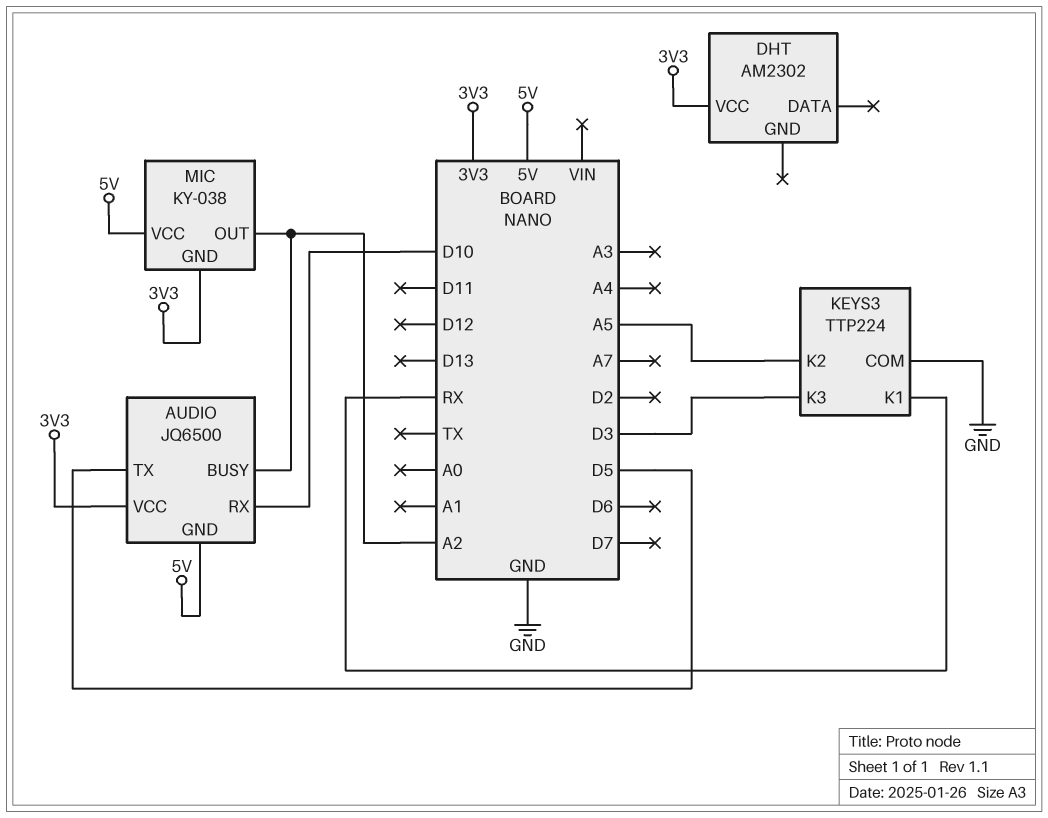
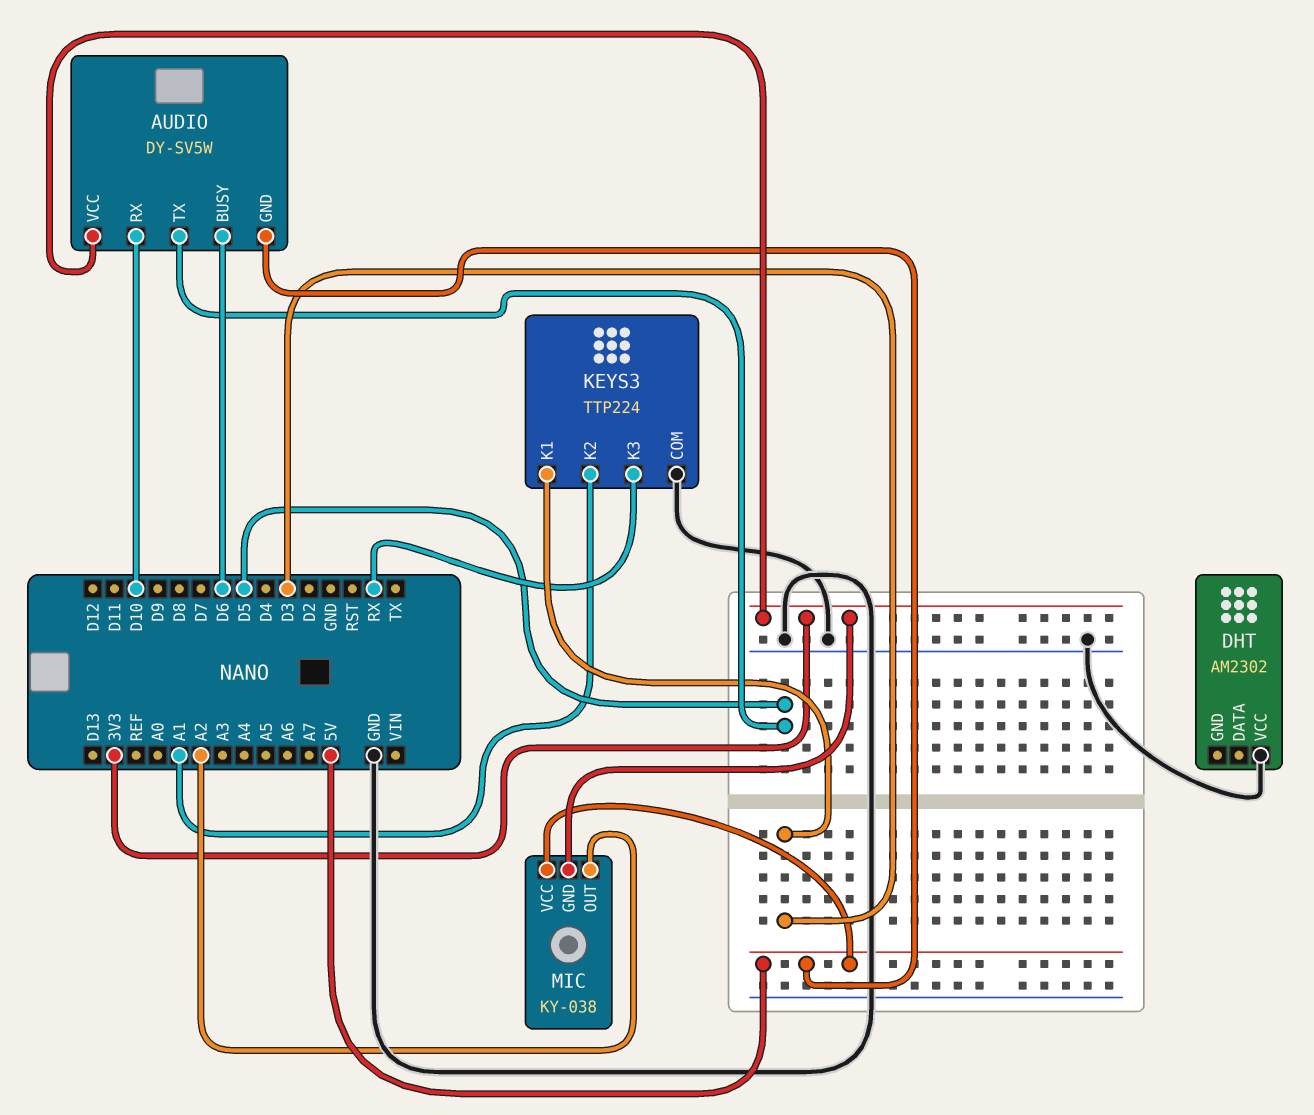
AUDIO: JQ6500 -> DY-SV5W
AUDIO pin BUSY: A2 -> D6
DHT pin VCC: 3V3 -> GND
KEYS3 pin K1: RX -> D3
KEYS3 pin K2: A5 -> A1
KEYS3 pin K3: D3 -> RX

